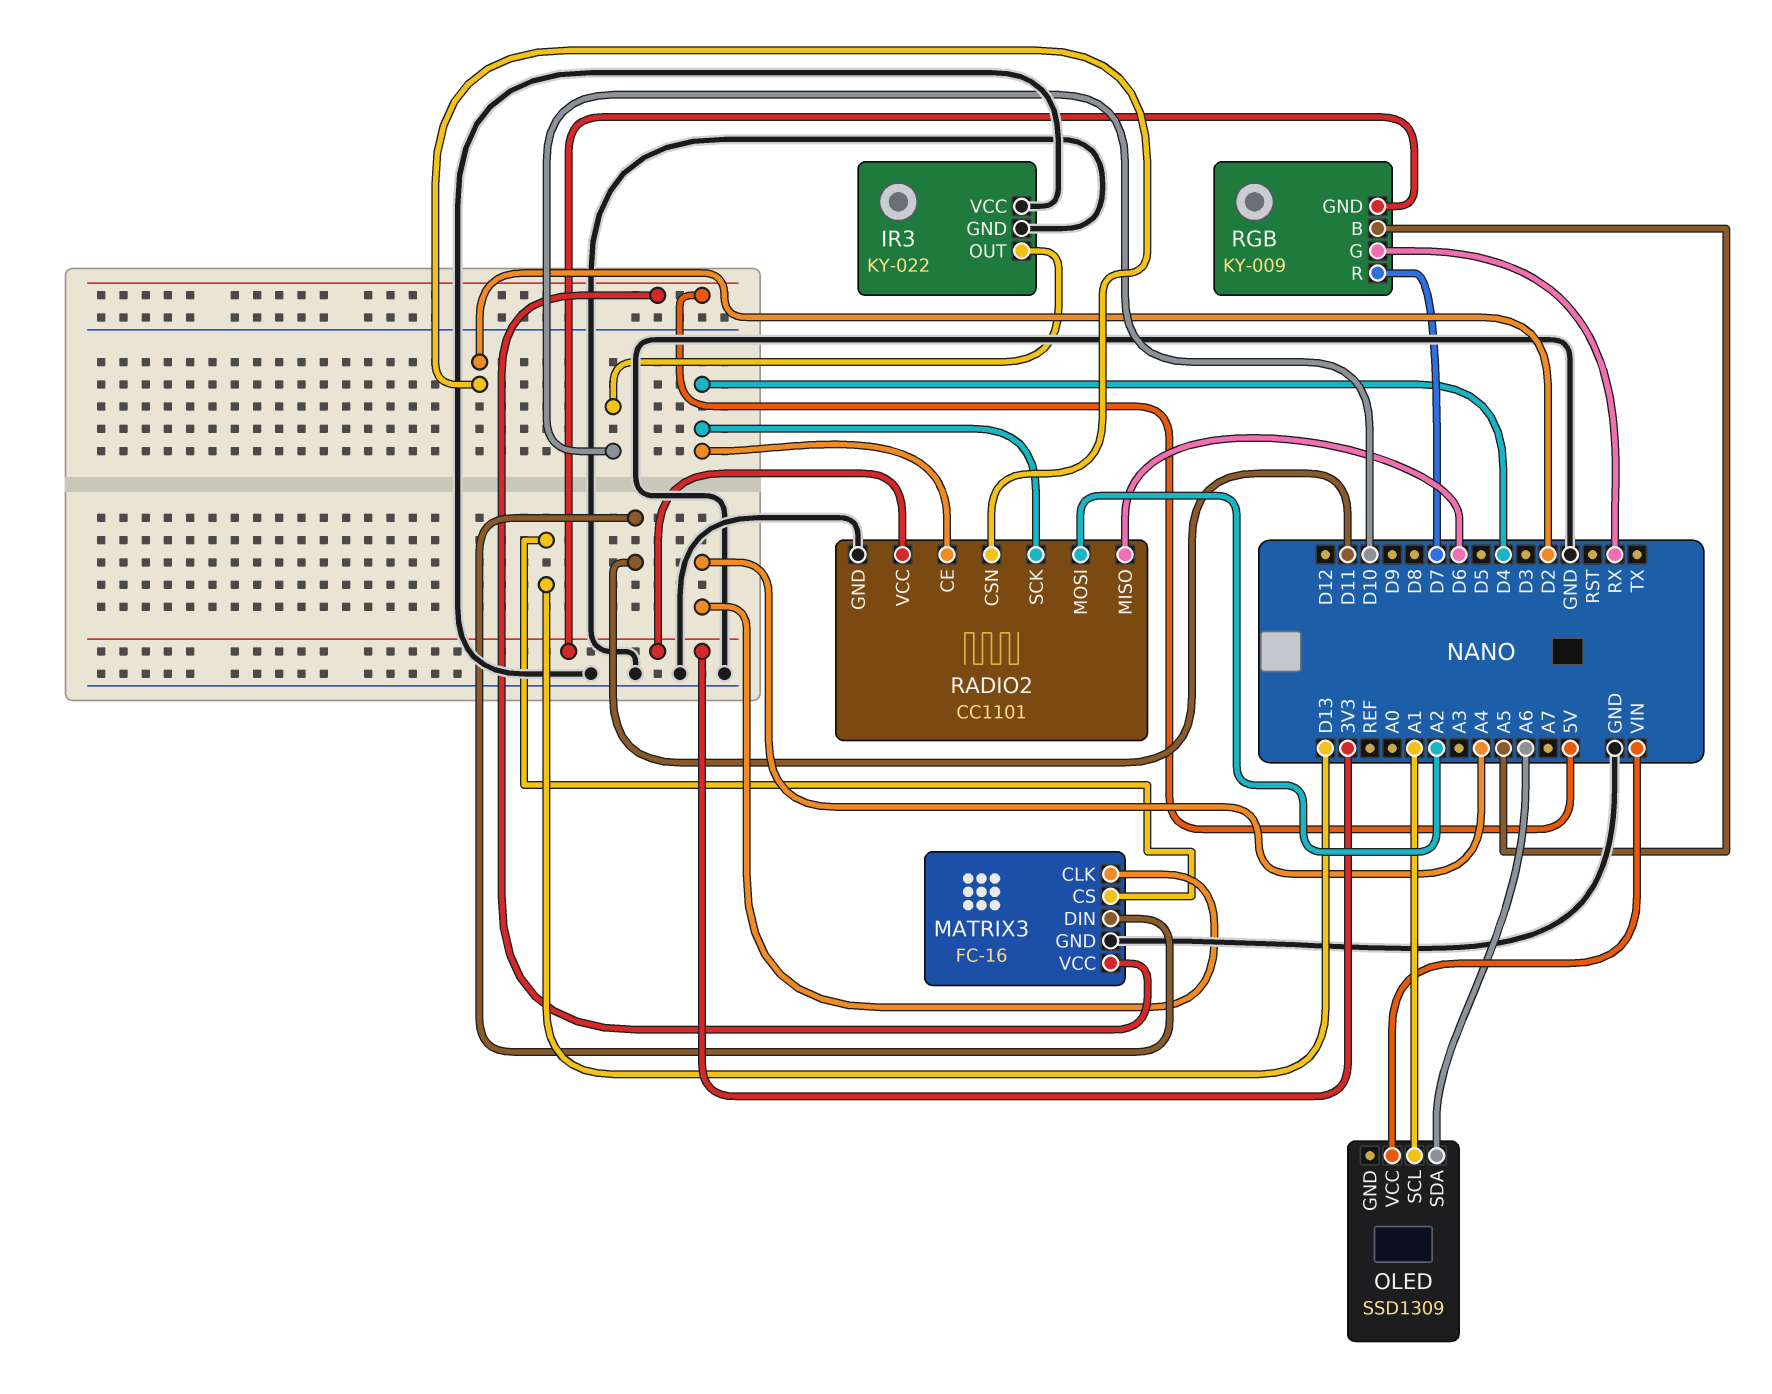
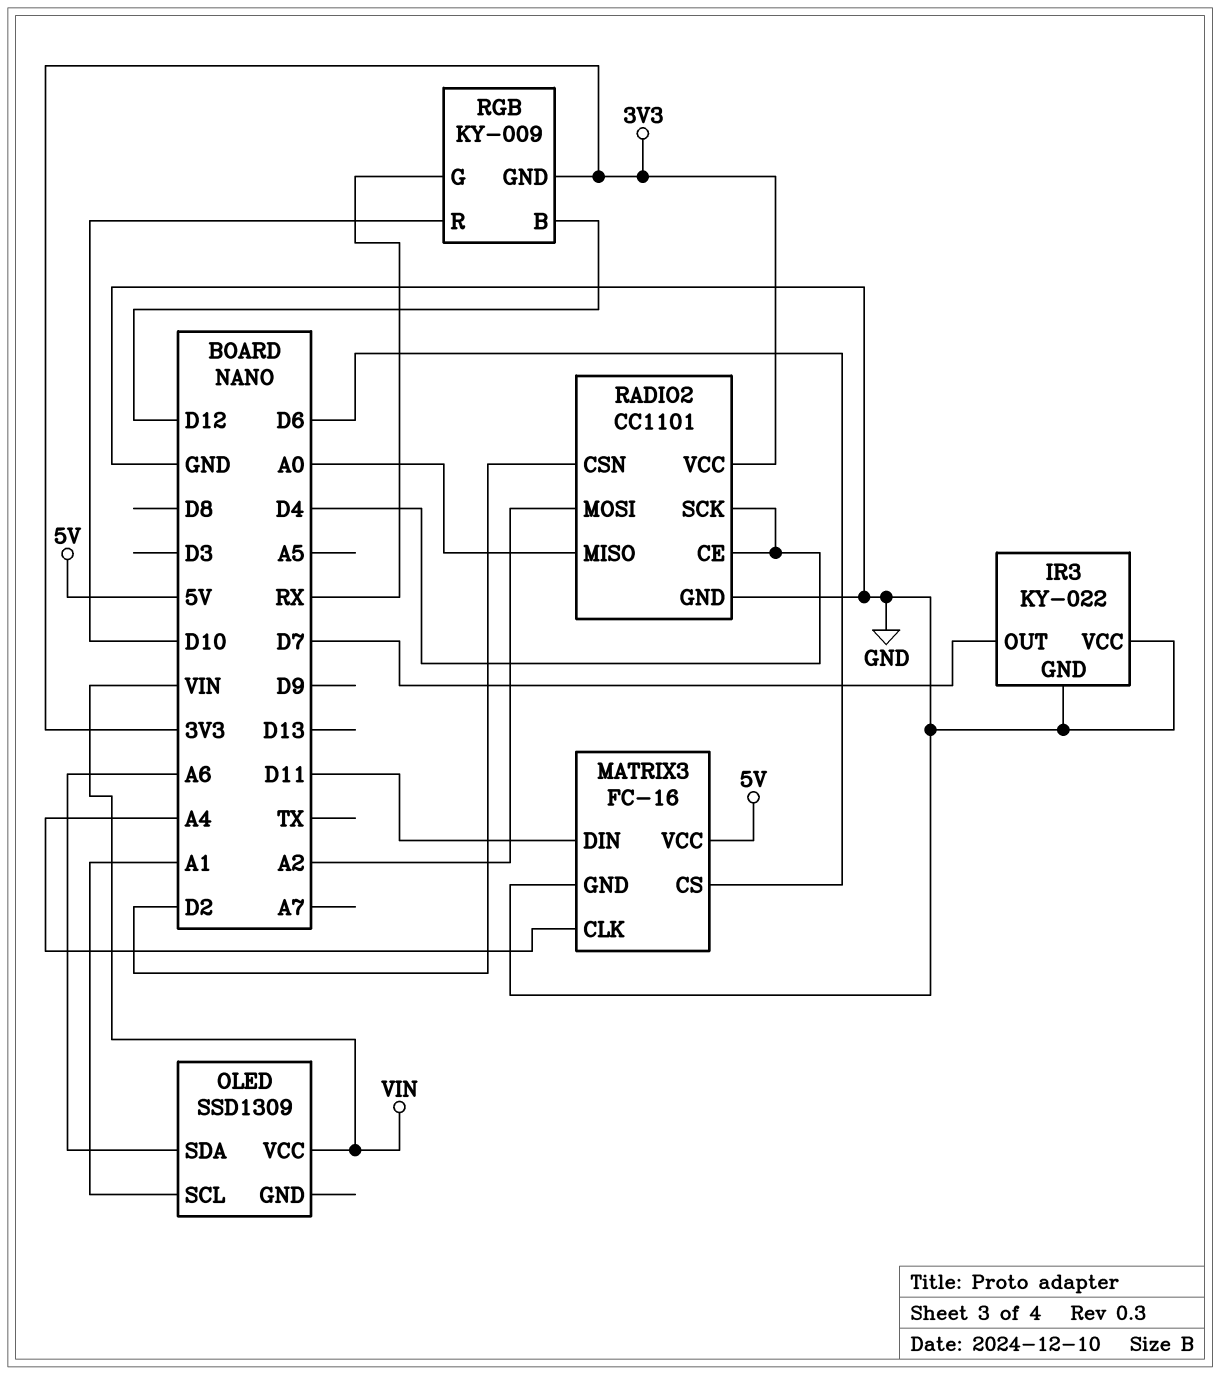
IR3 pin OUT: D10 -> D7
MATRIX3 pin CS: D13 -> D6
RADIO2 pin MISO: D6 -> A0
RGB pin B: A5 -> D12
RGB pin R: D7 -> D10

